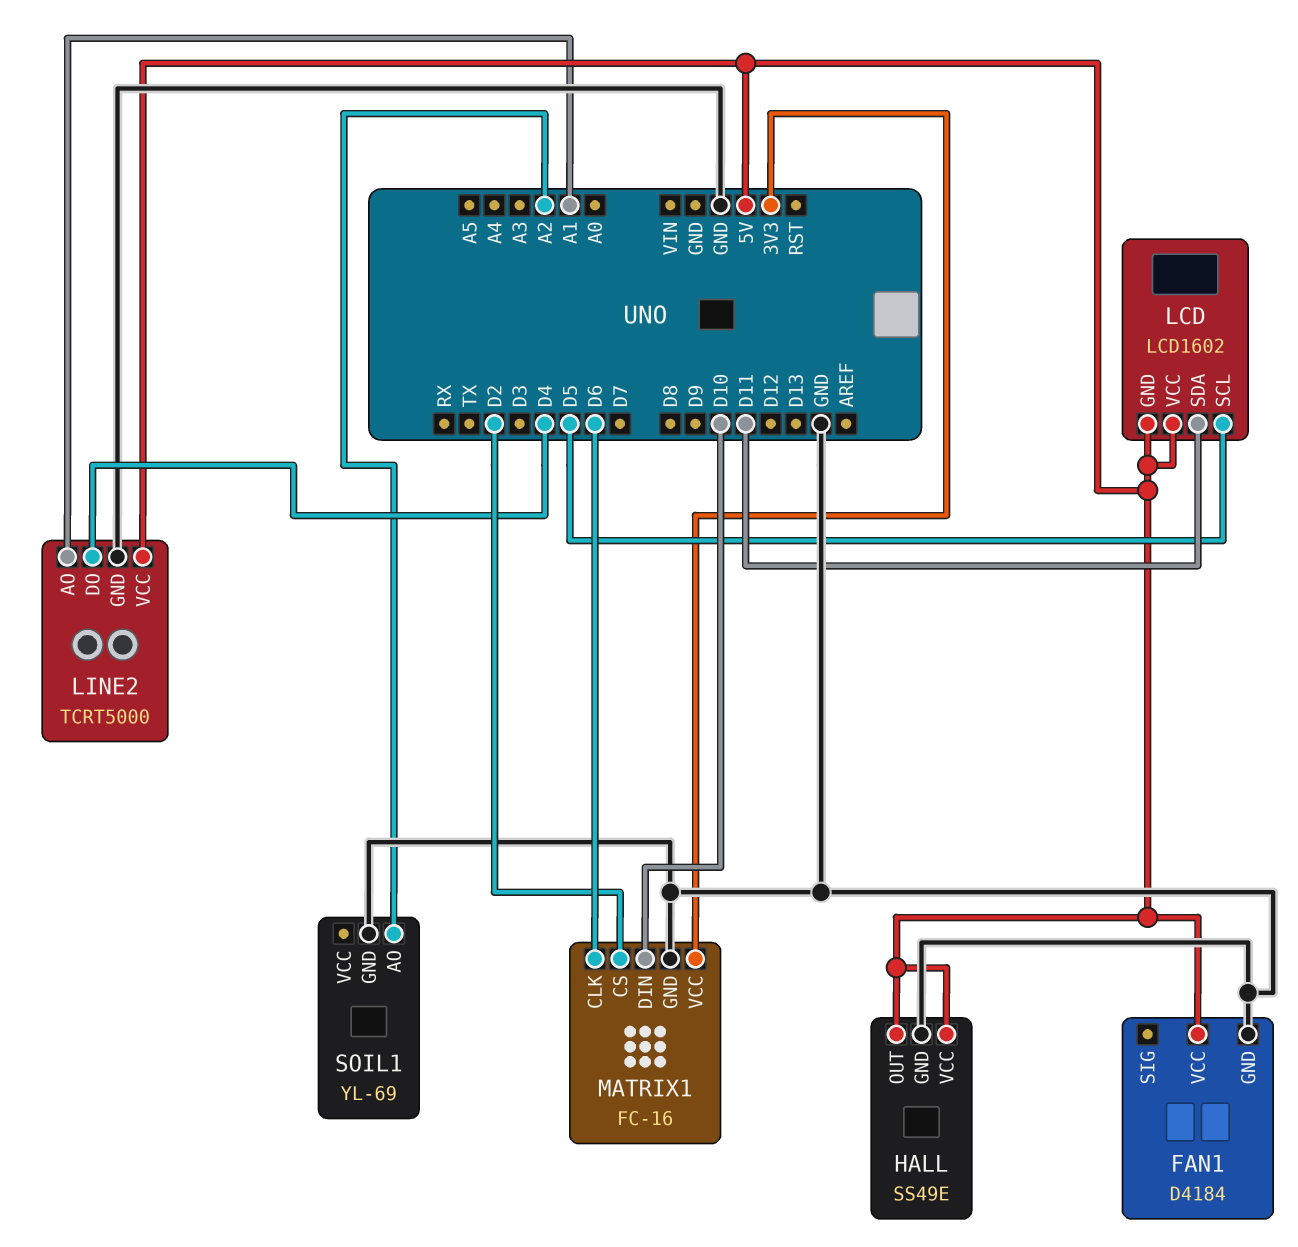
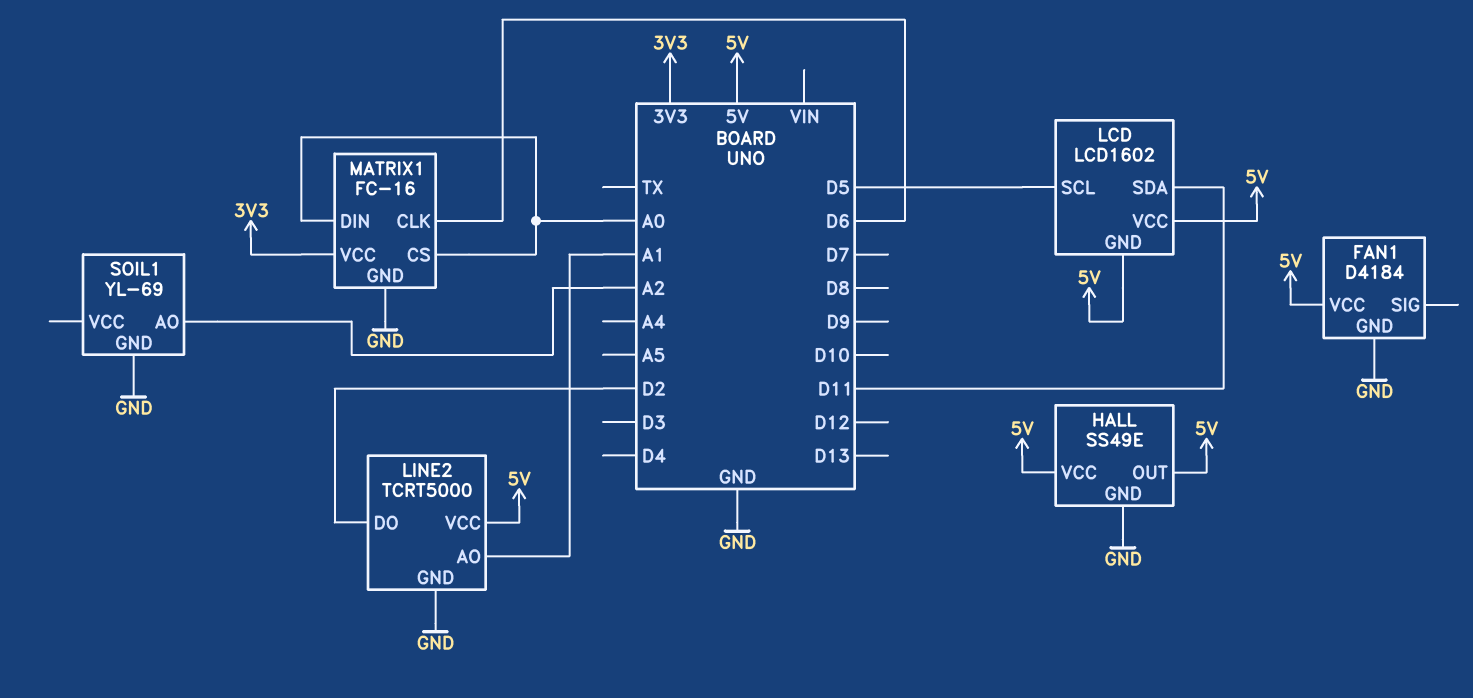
LINE2 pin DO: D4 -> D2
MATRIX1 pin CS: D2 -> A0
MATRIX1 pin DIN: D10 -> A0

